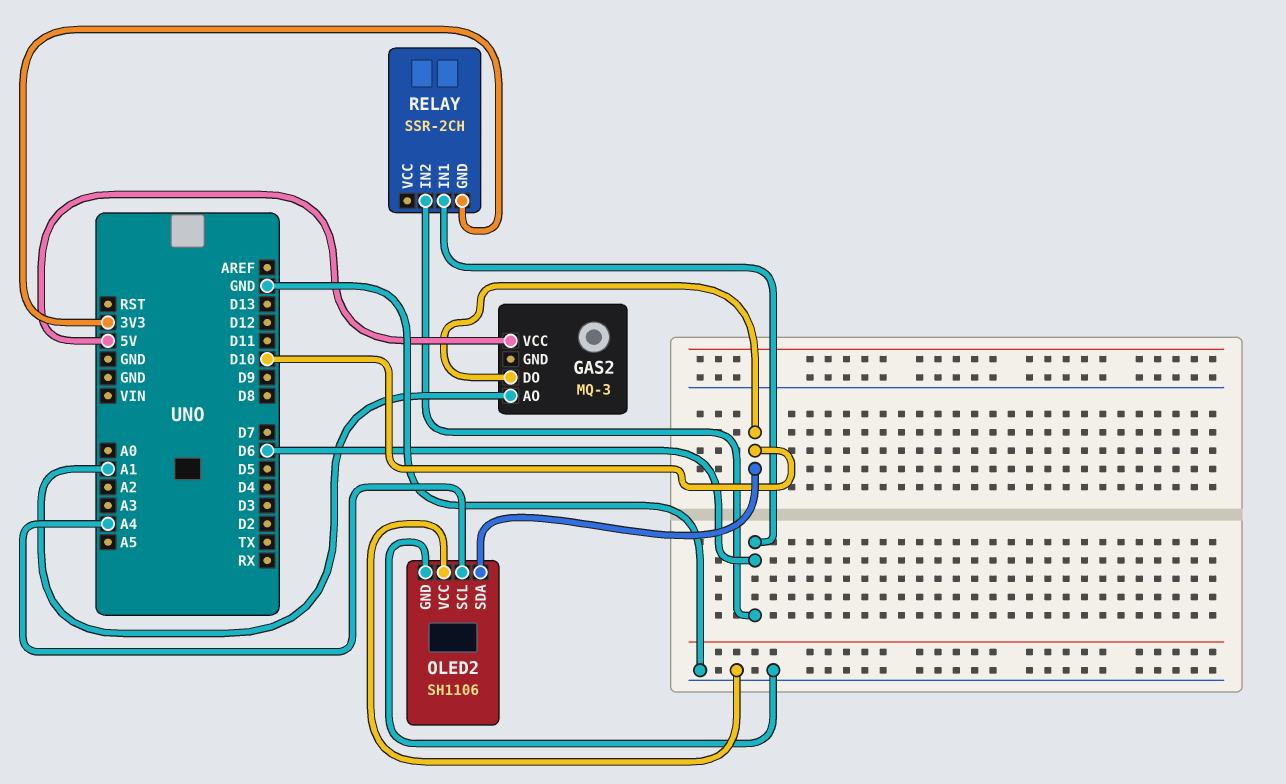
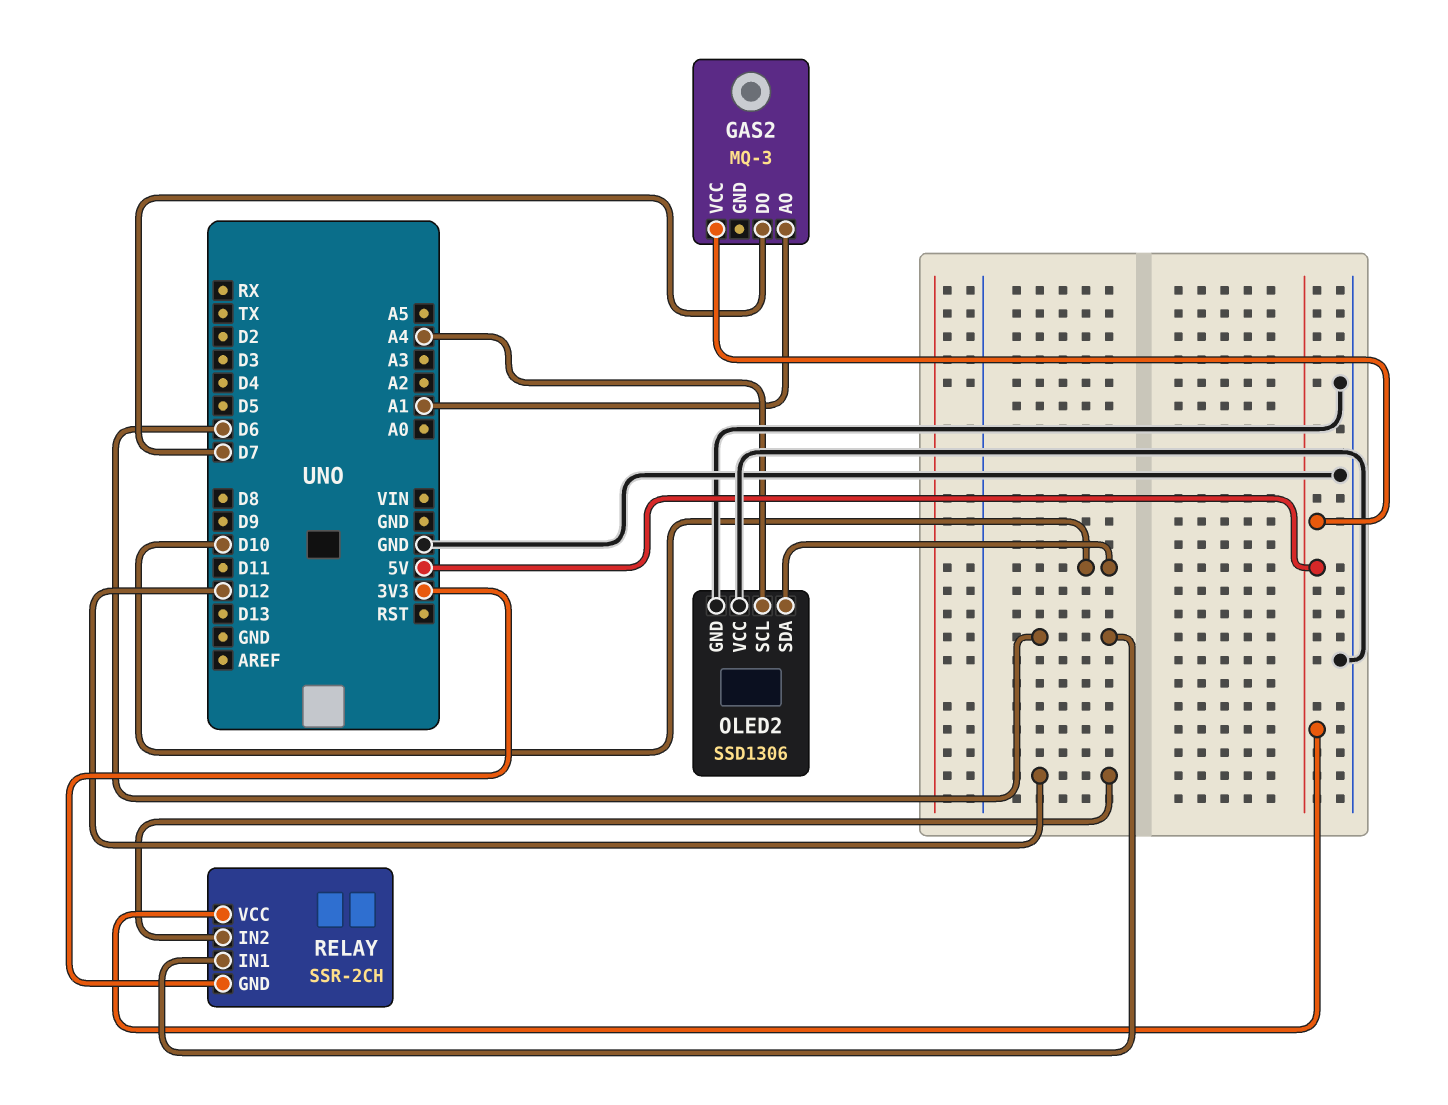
GAS2 pin DO: D10 -> D7
OLED2: SH1106 -> SSD1306
RELAY pin IN2: D6 -> D12
RELAY pin VCC: none -> 5V

